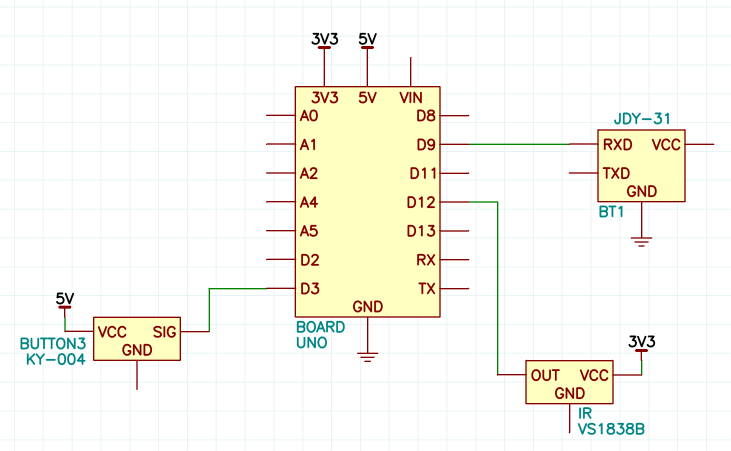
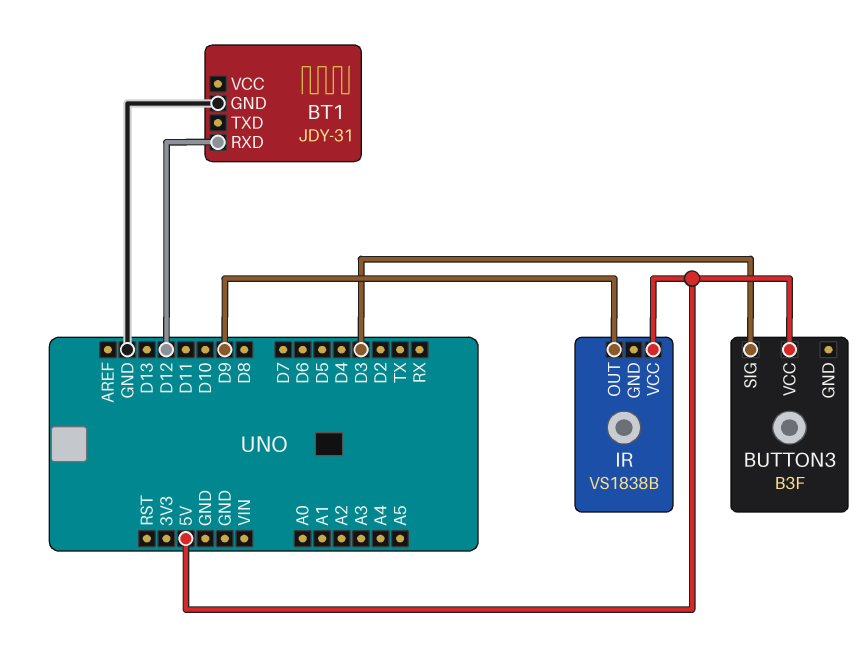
BT1 pin RXD: D9 -> D12
BUTTON3: KY-004 -> B3F
IR pin OUT: D12 -> D9
IR pin VCC: 3V3 -> 5V

